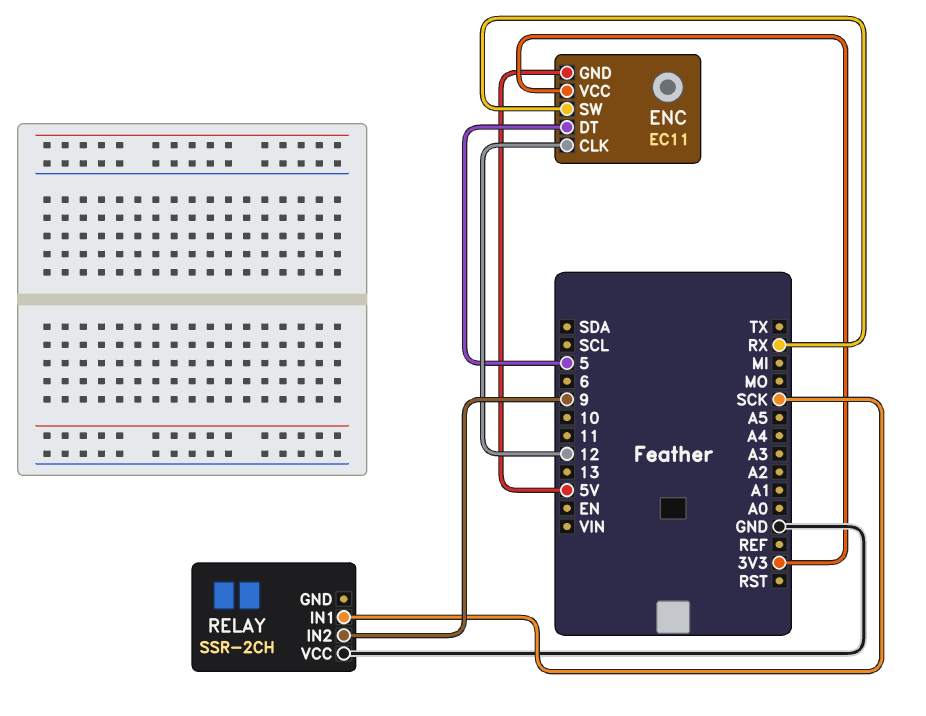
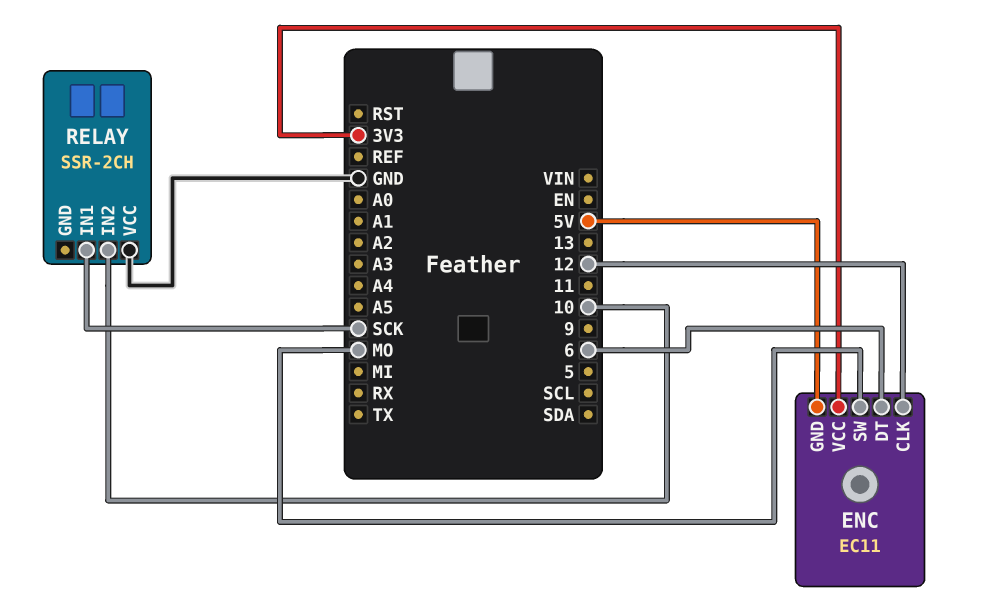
ENC pin DT: 5 -> 6
ENC pin SW: RX -> MO
RELAY pin IN2: 9 -> 10

